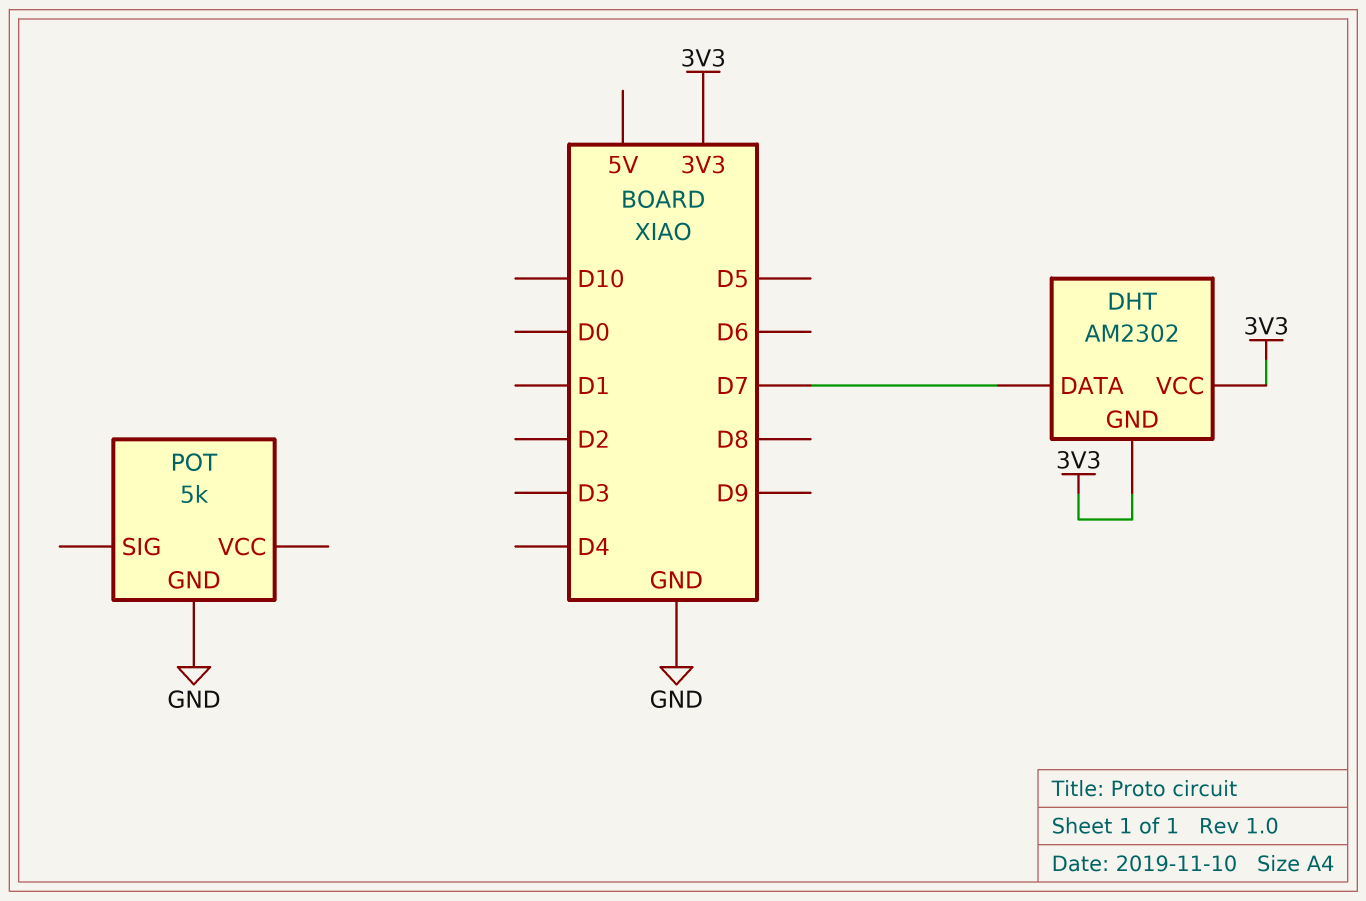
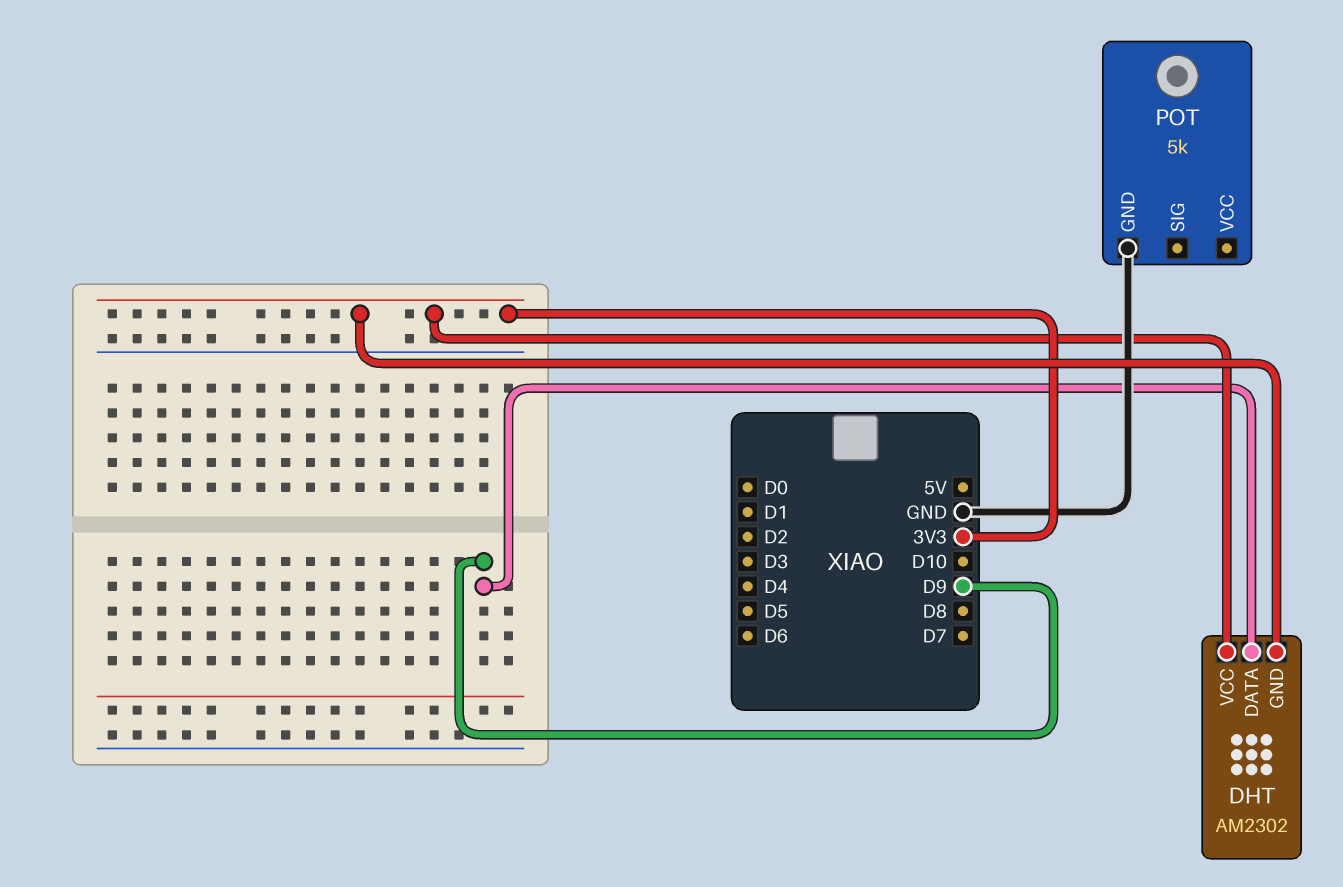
DHT pin DATA: D7 -> D9

